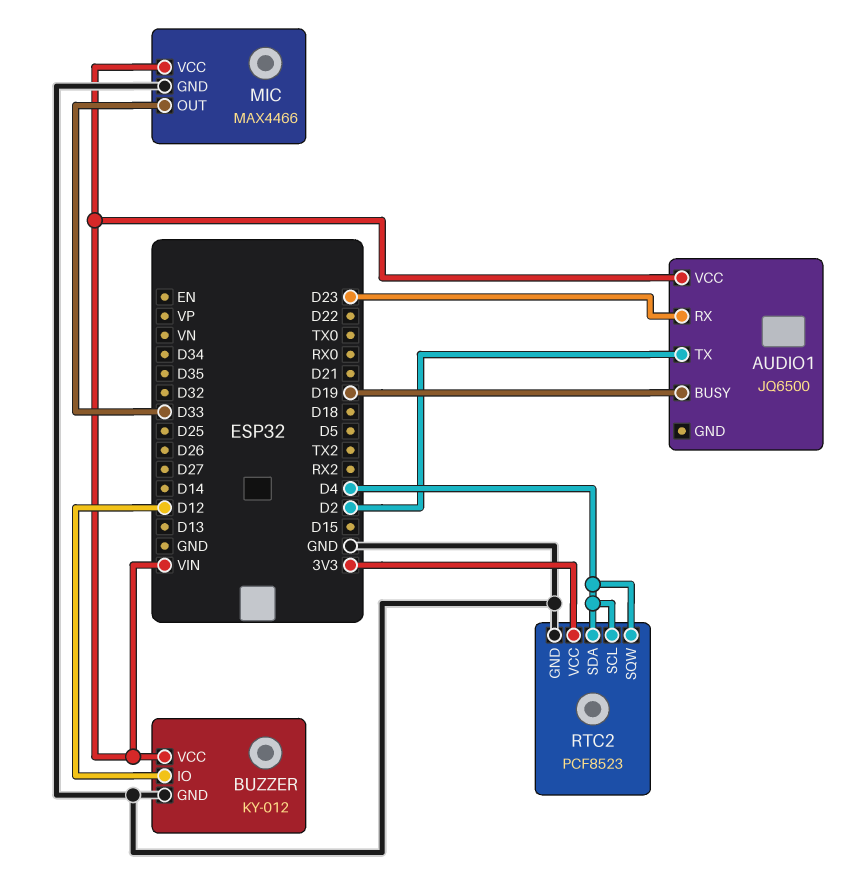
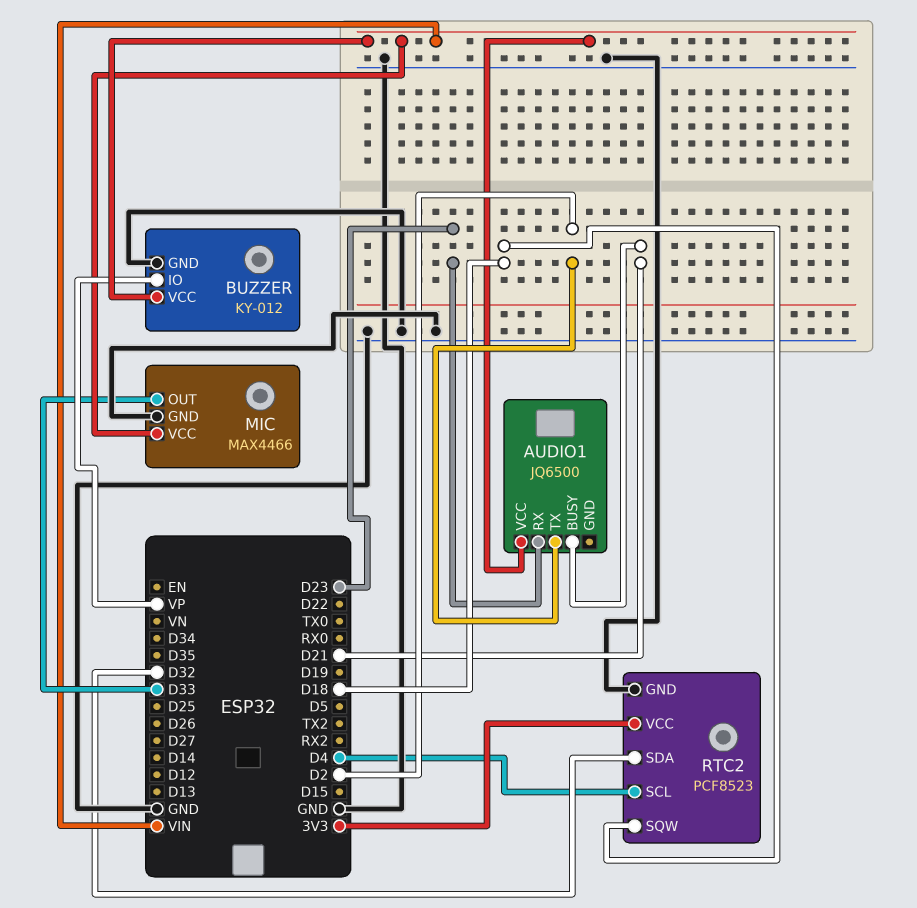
AUDIO1 pin BUSY: D19 -> D21
BUZZER pin IO: D12 -> VP
RTC2 pin SDA: D4 -> D32
RTC2 pin SQW: D4 -> D18

